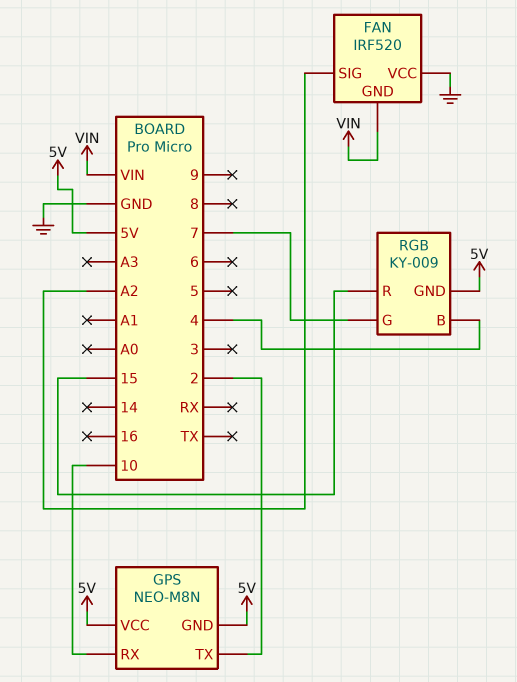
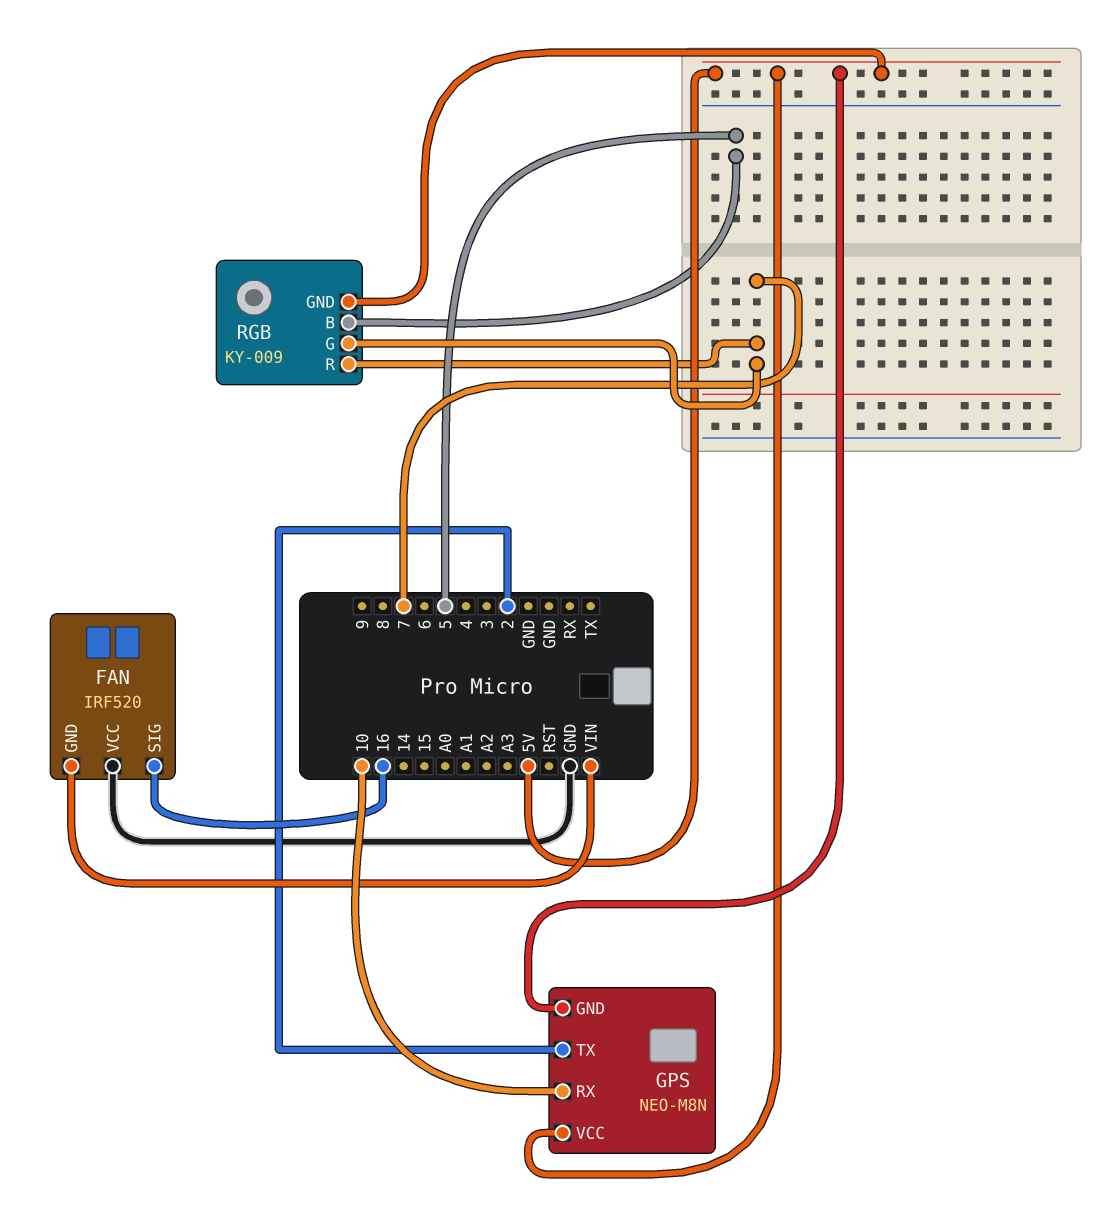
FAN pin SIG: A2 -> 16
RGB pin B: 4 -> 5
RGB pin R: 15 -> 7

